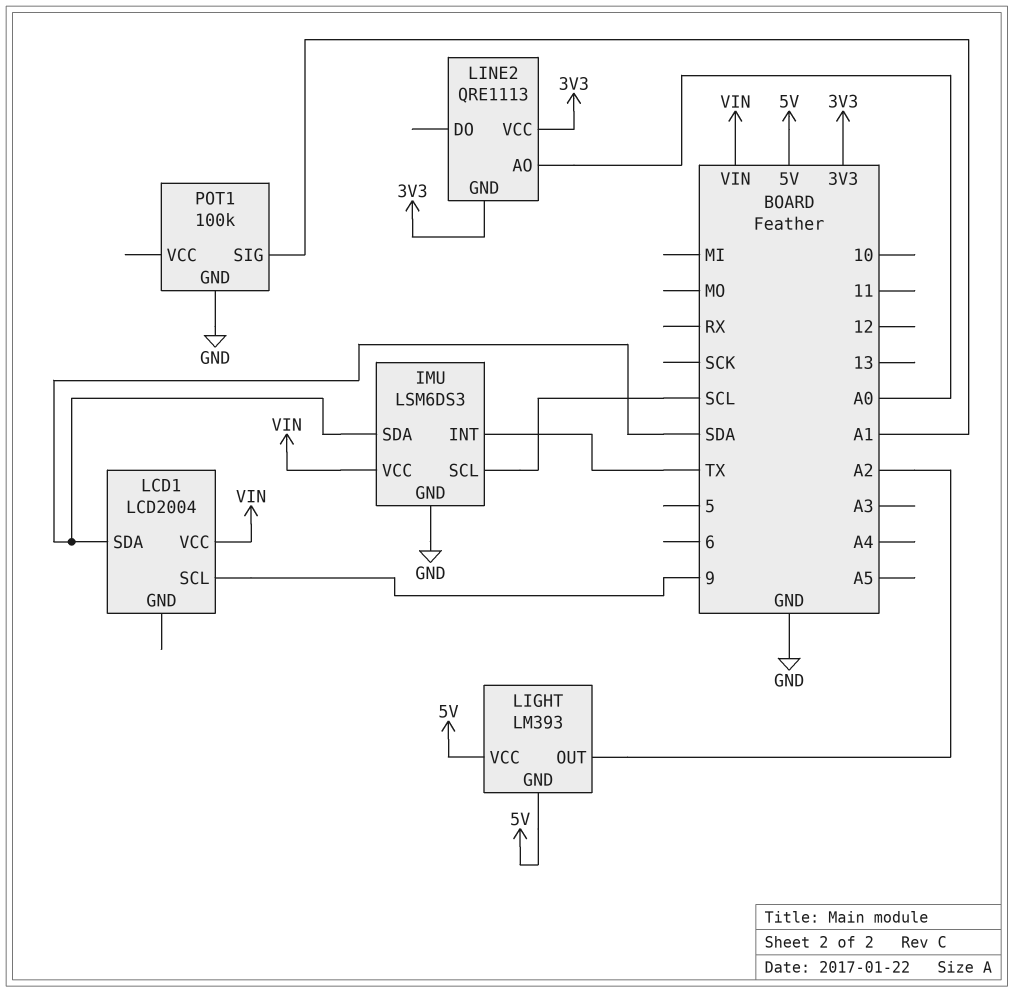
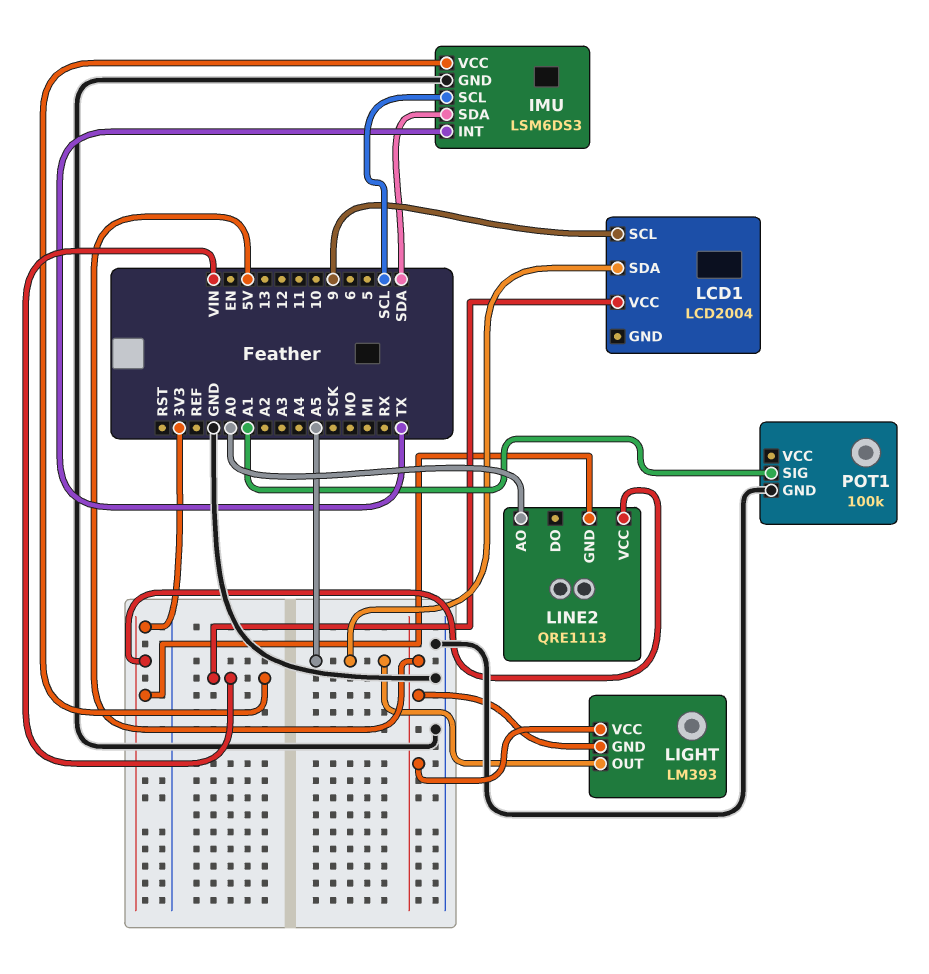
LCD1 pin SDA: SDA -> A5
LIGHT pin OUT: A2 -> A5

